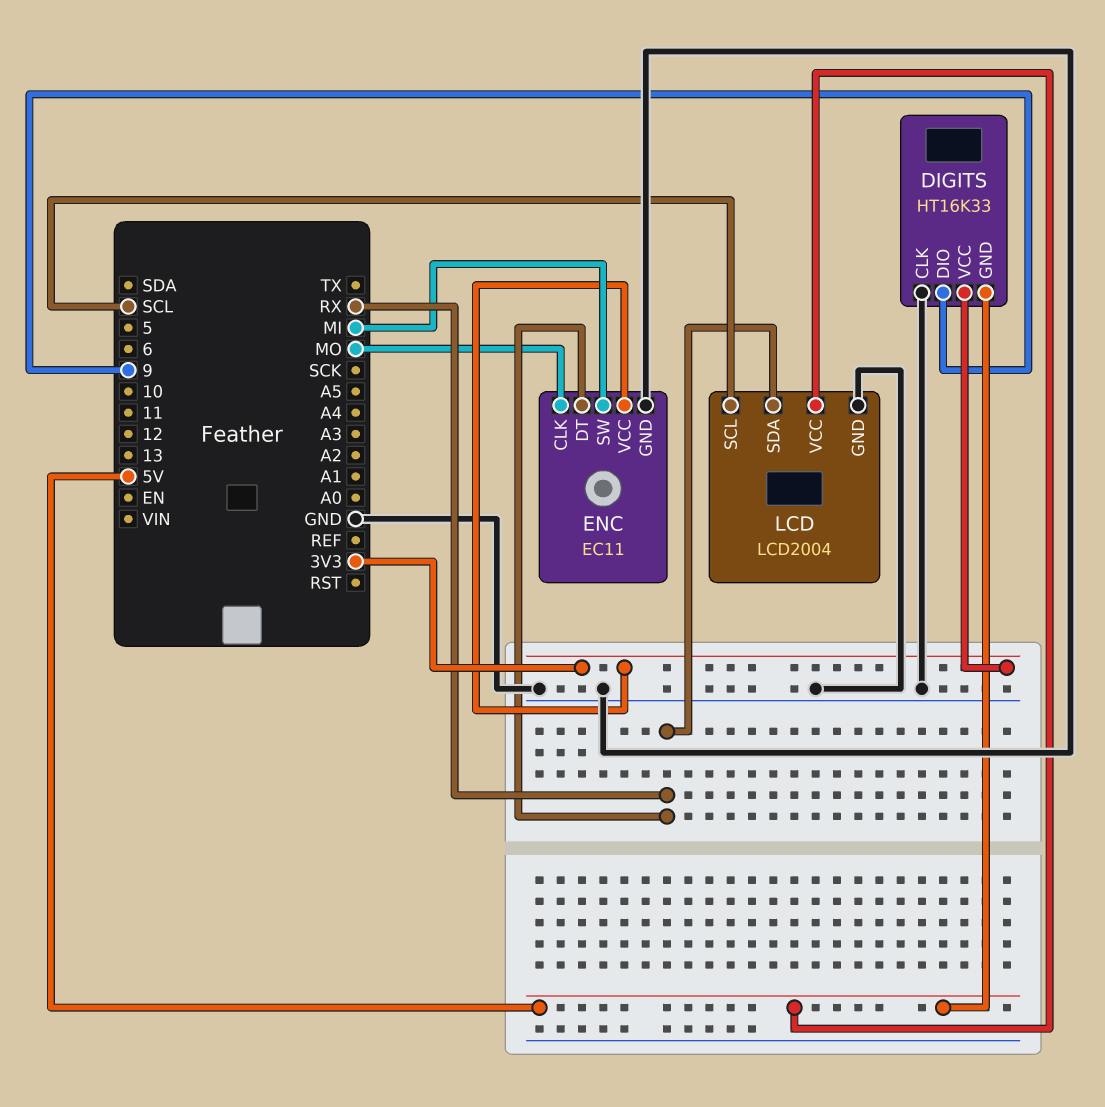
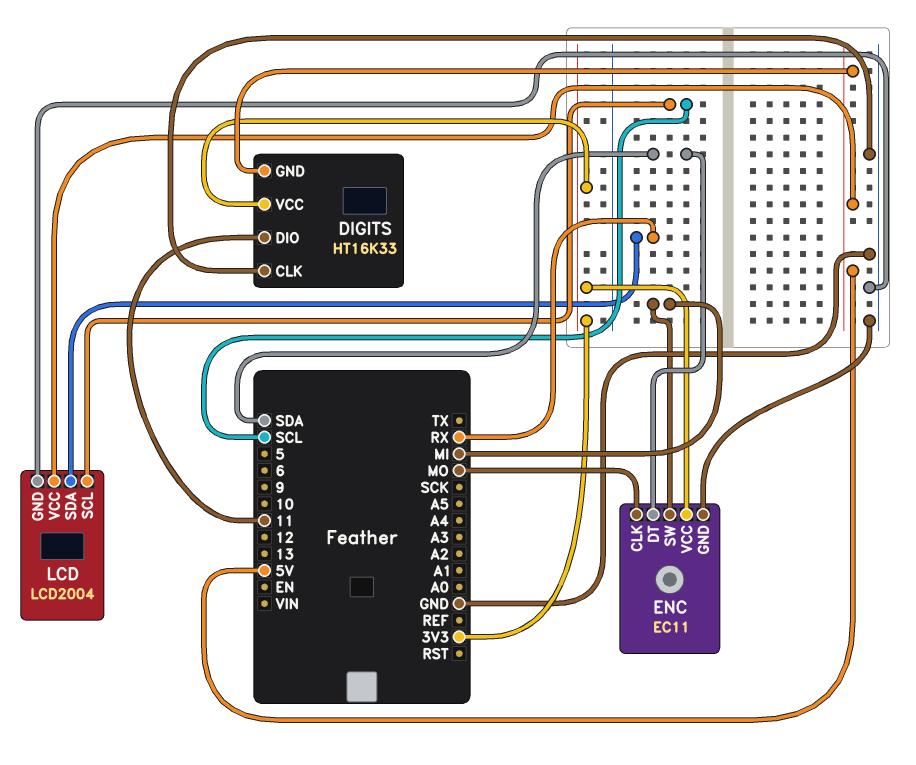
DIGITS pin DIO: 9 -> 11
ENC pin DT: RX -> SDA

